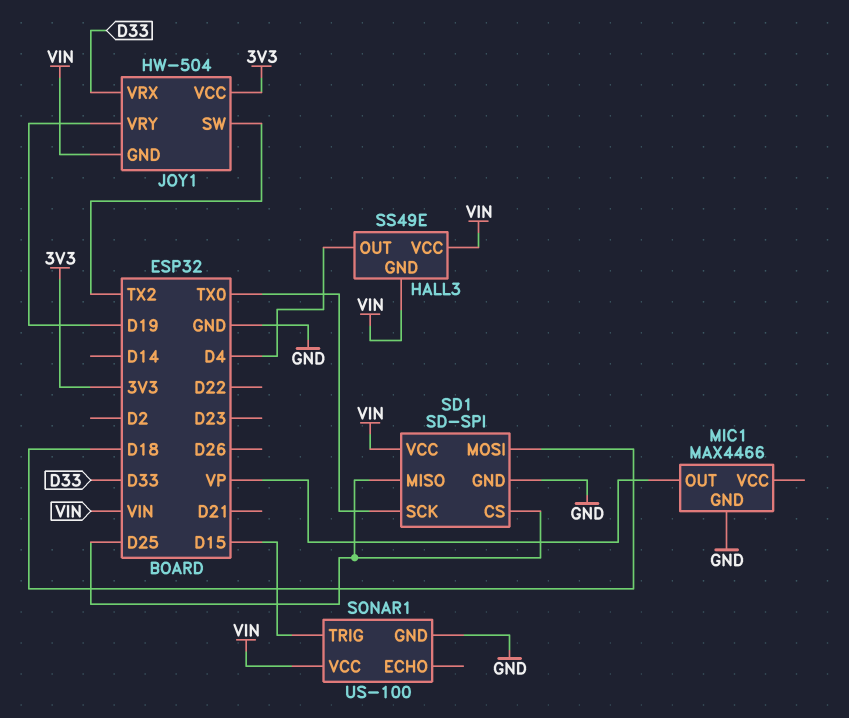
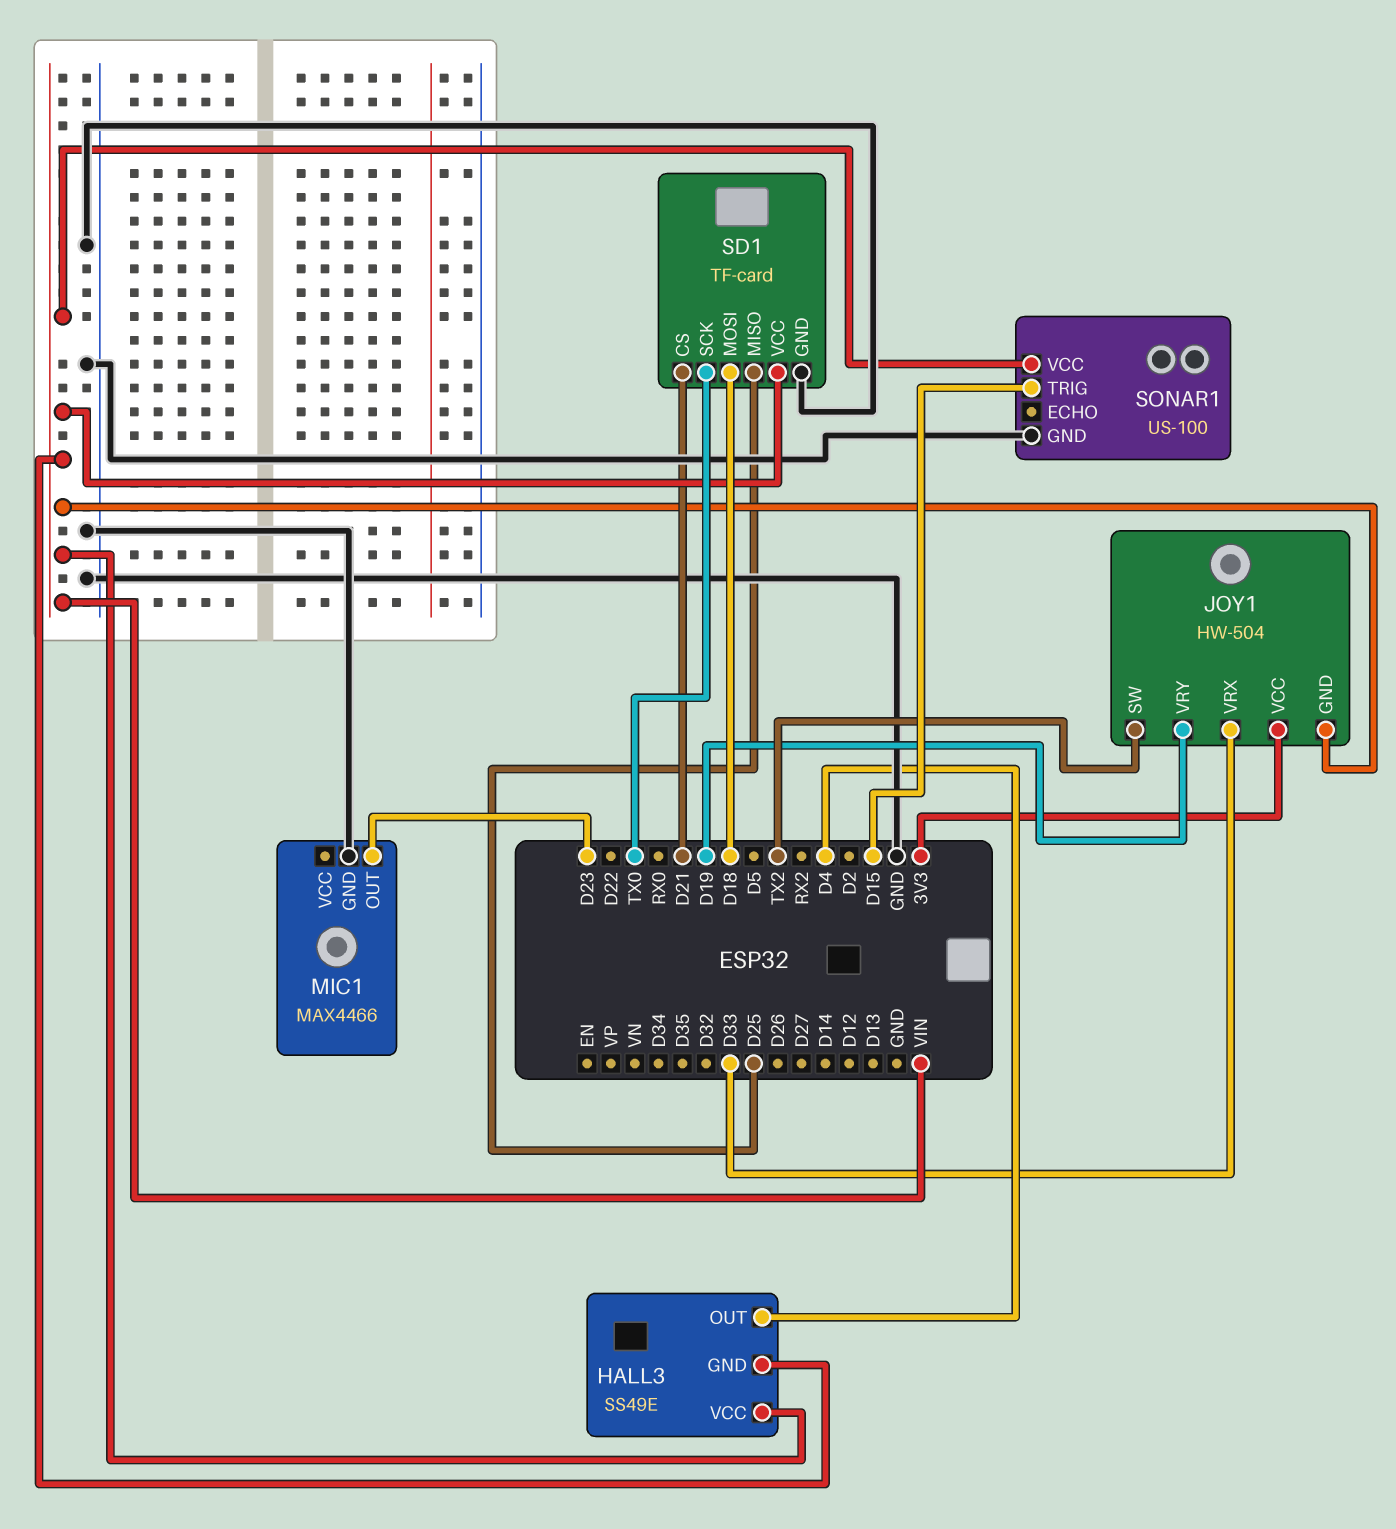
MIC1 pin OUT: VP -> D23
SD1: SD-SPI -> TF-card
SD1 pin CS: D25 -> D21

